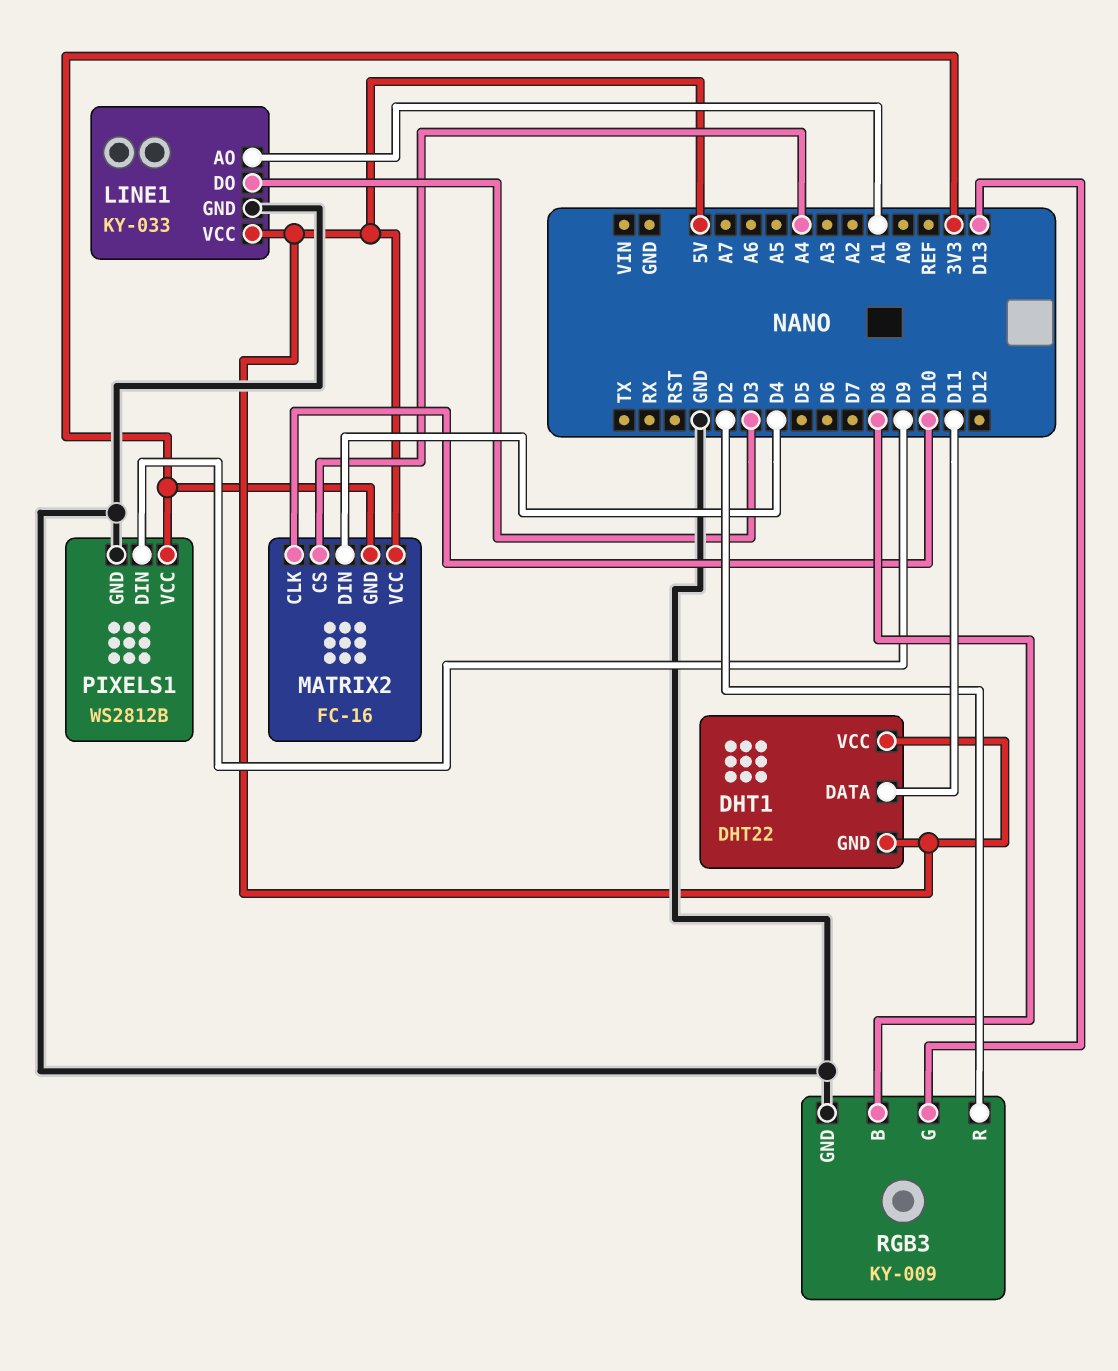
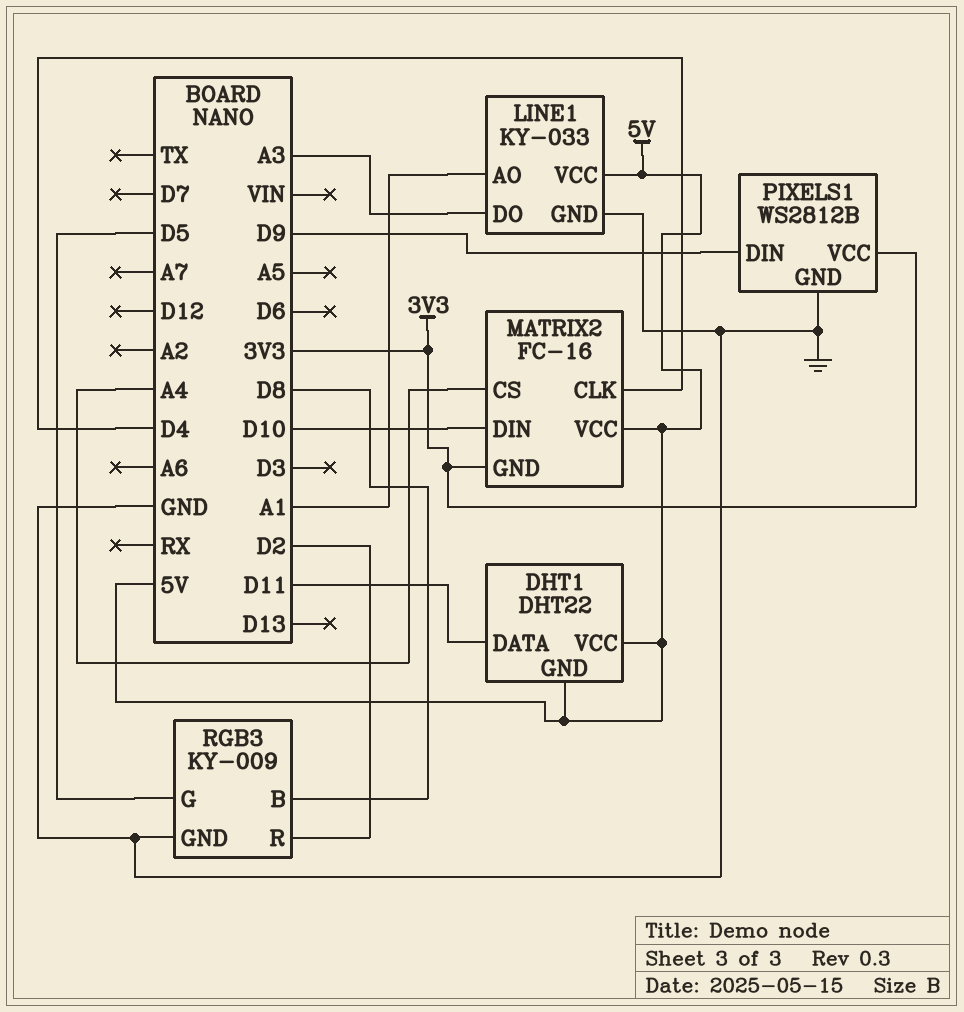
LINE1 pin DO: D3 -> A3
MATRIX2 pin CLK: D10 -> D4
MATRIX2 pin DIN: D4 -> D10
RGB3 pin G: D13 -> D5

